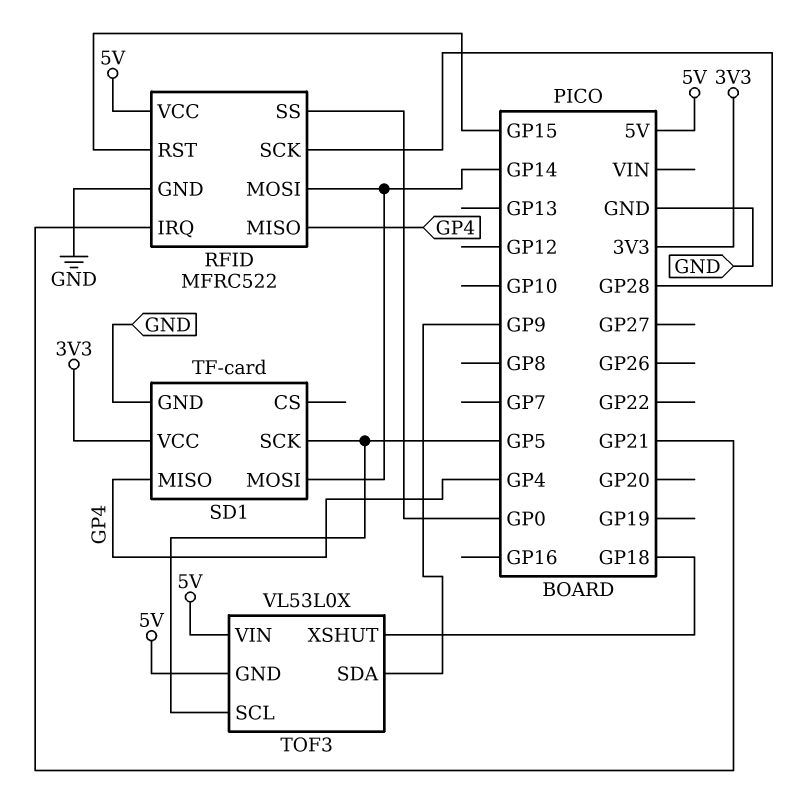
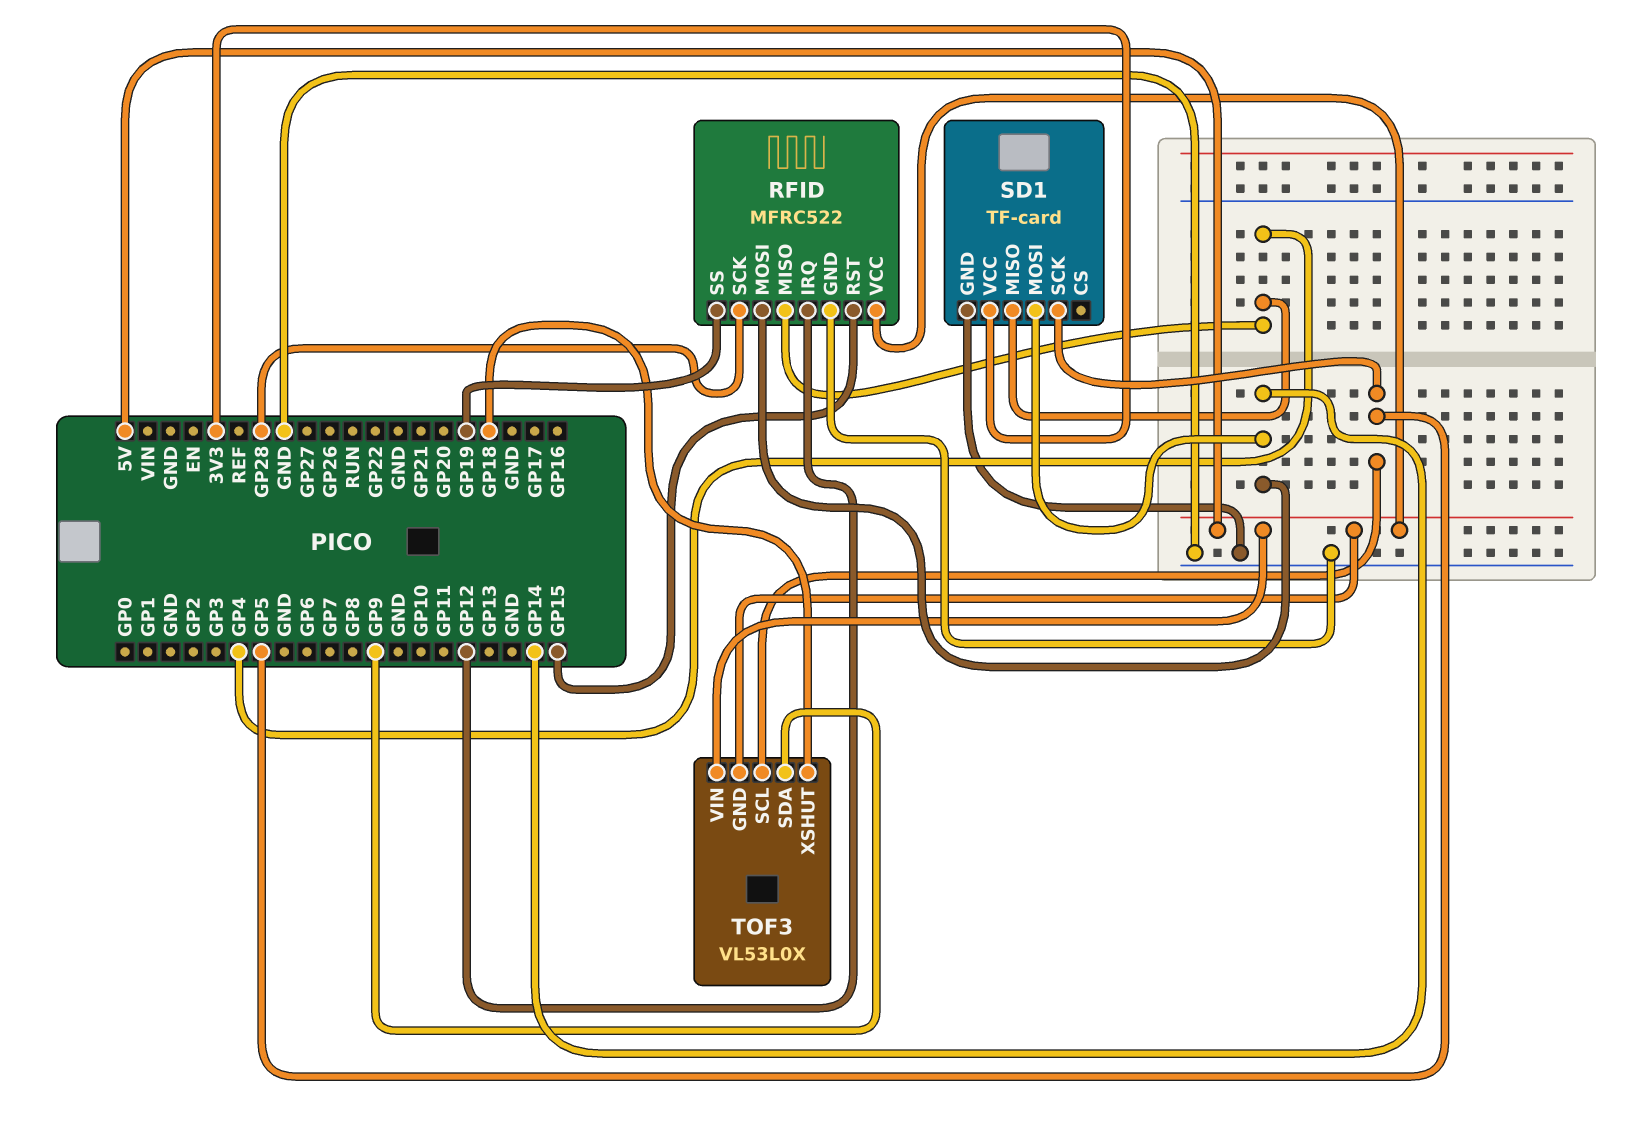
RFID pin IRQ: GP21 -> GP12
RFID pin SS: GP0 -> GP19

